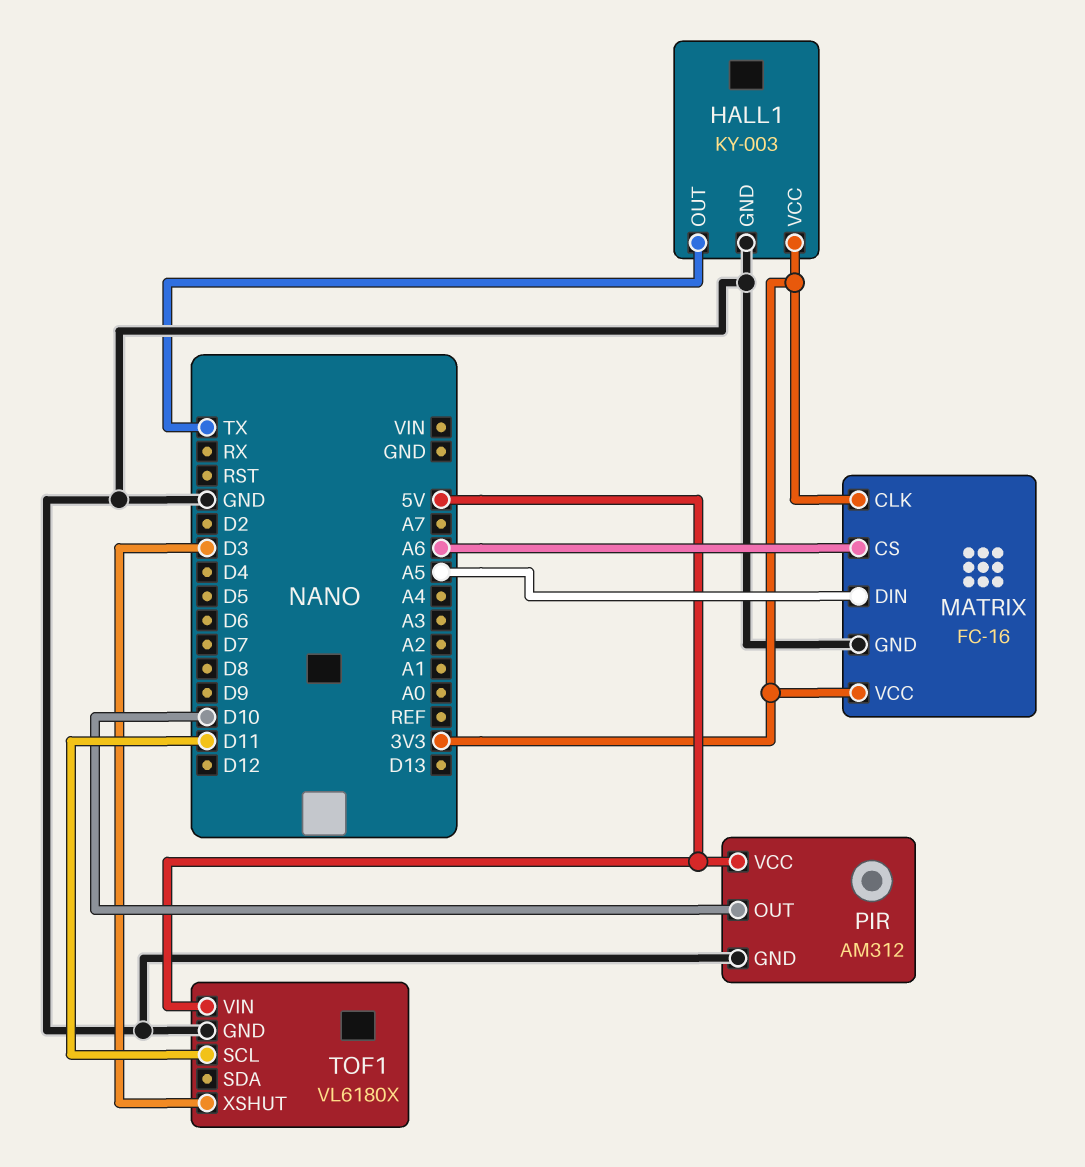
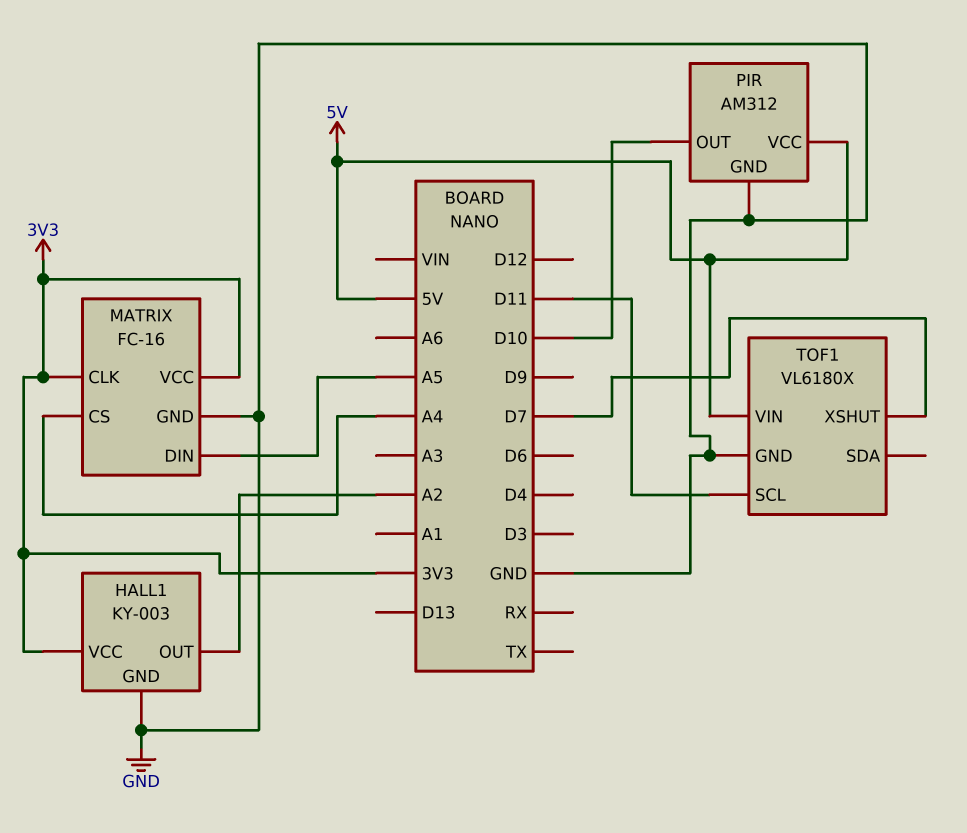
HALL1 pin OUT: TX -> A2
MATRIX pin CS: A6 -> A4
TOF1 pin XSHUT: D3 -> D7

